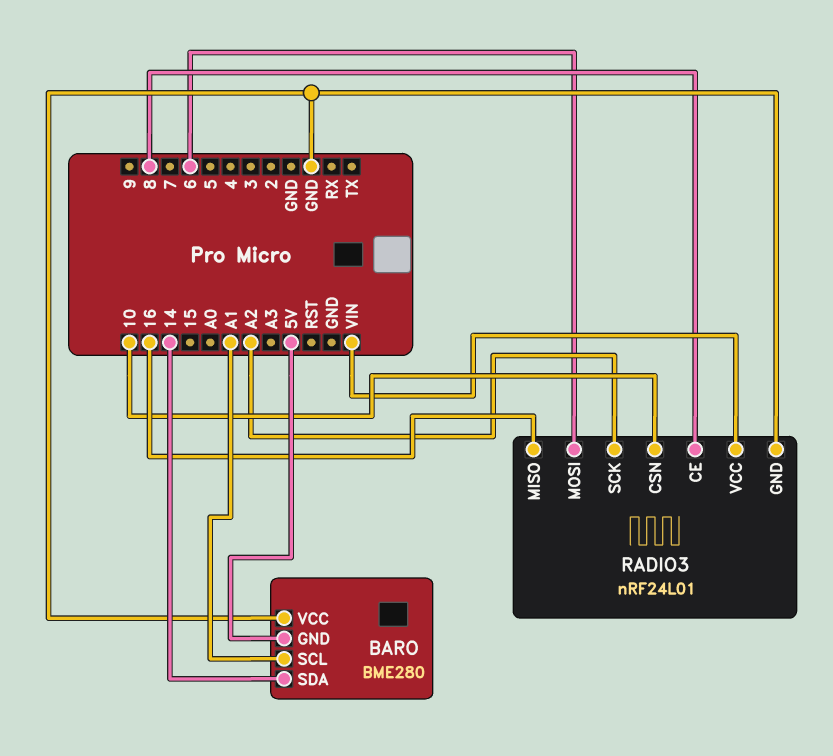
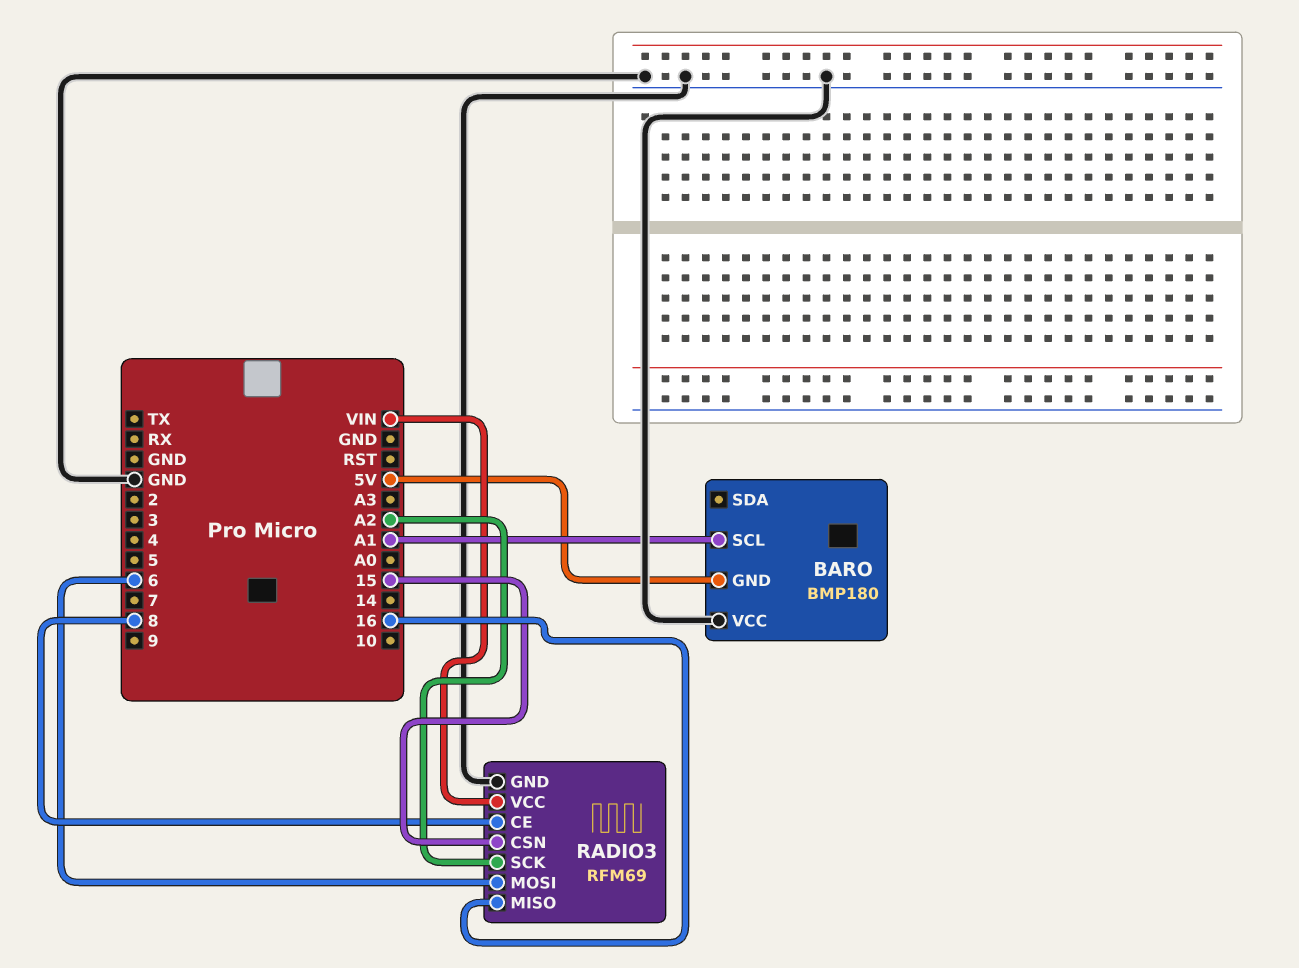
BARO: BME280 -> BMP180
BARO pin SDA: 14 -> none
RADIO3: nRF24L01 -> RFM69
RADIO3 pin CSN: 10 -> 15

